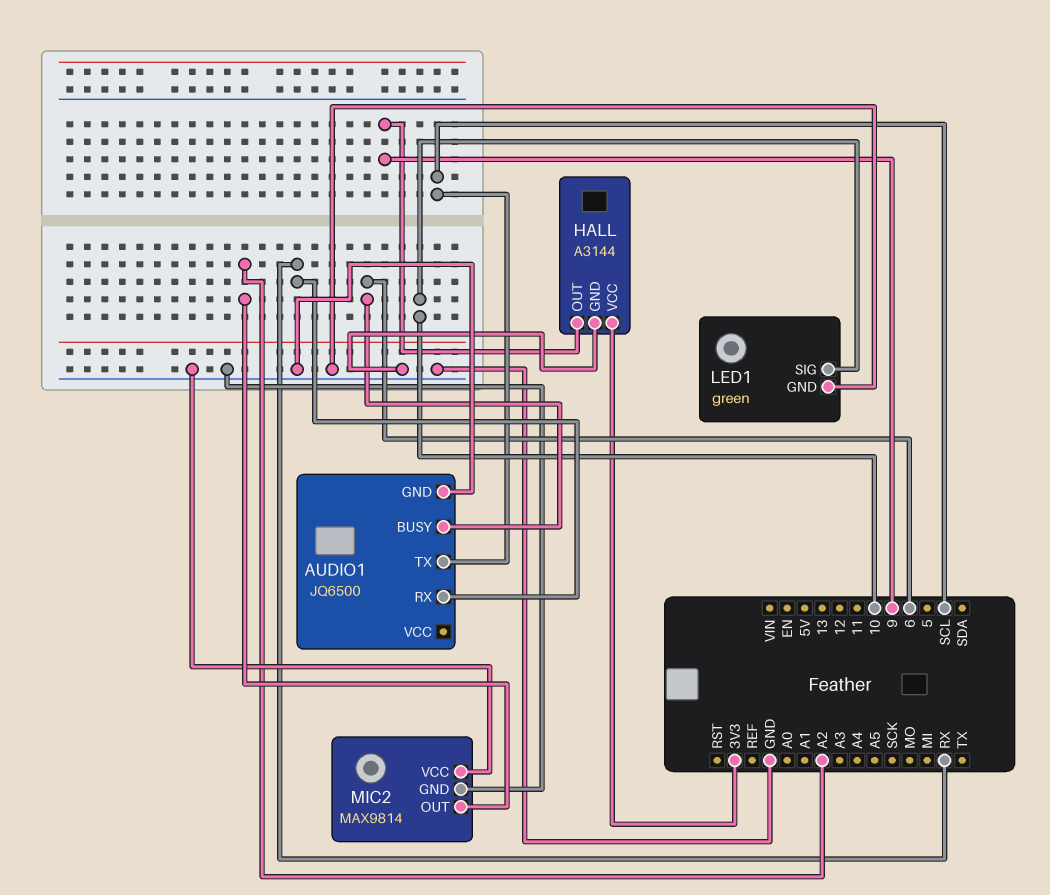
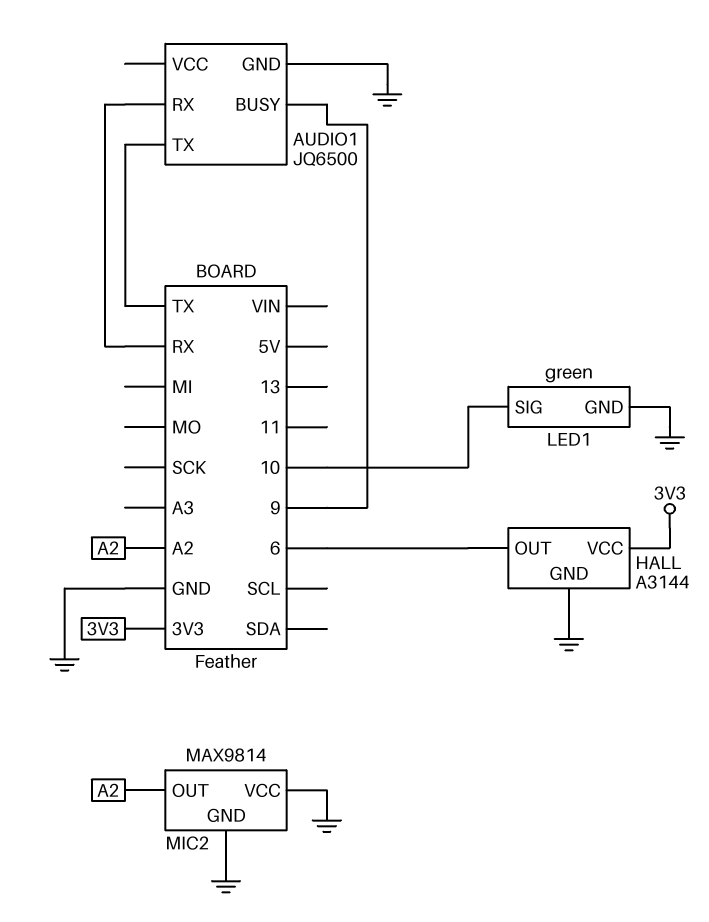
AUDIO1 pin BUSY: 6 -> 9
AUDIO1 pin TX: SCL -> TX
HALL pin OUT: 9 -> 6

